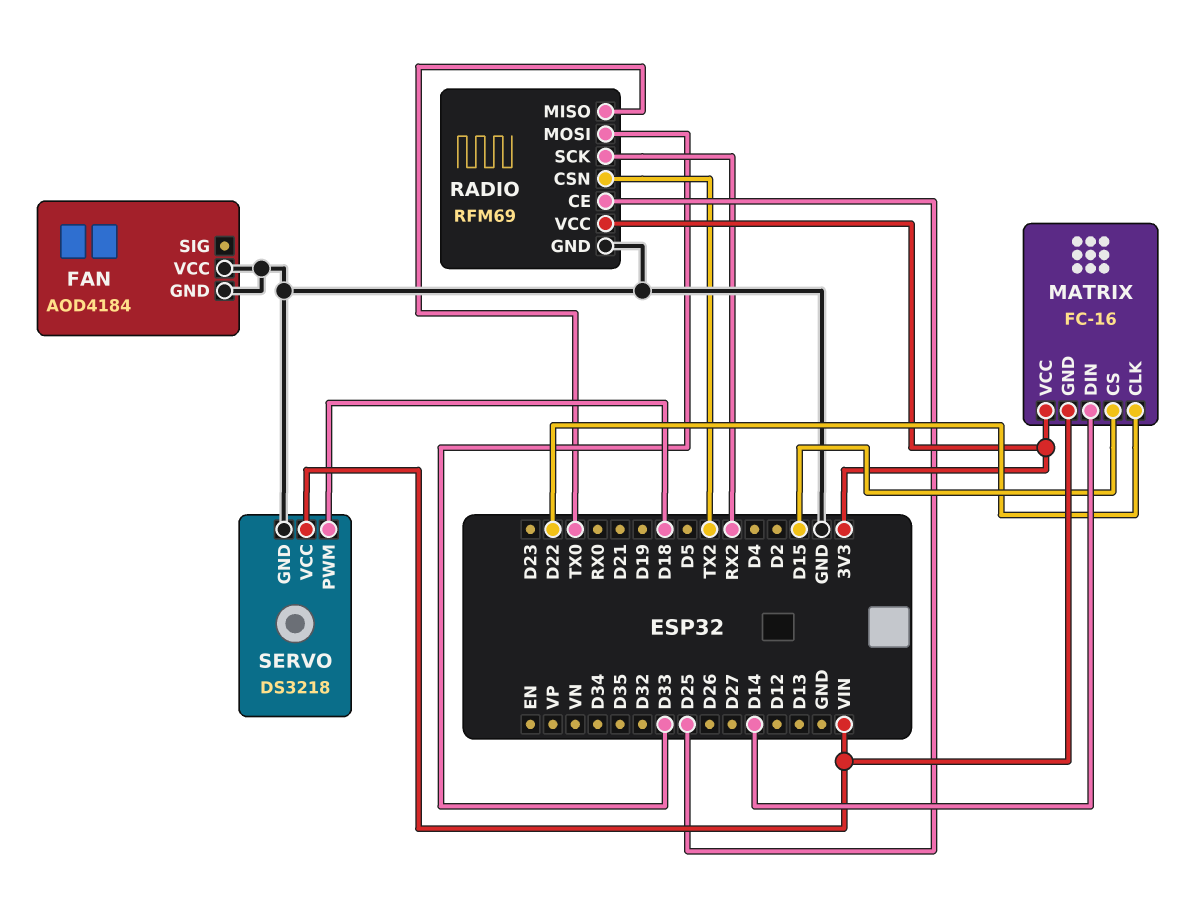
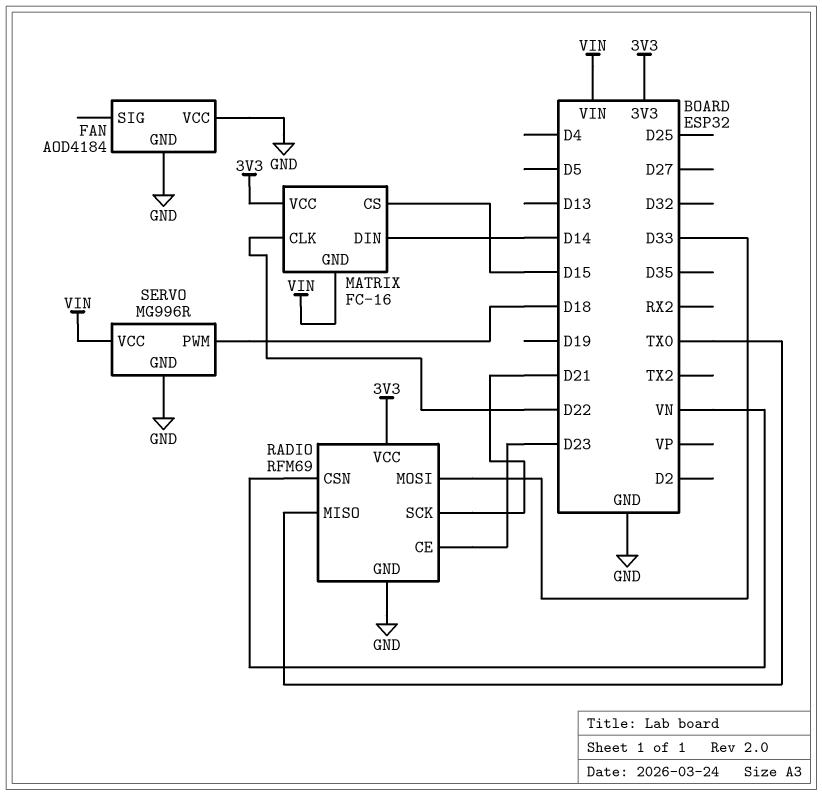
RADIO pin CE: D25 -> D23
RADIO pin CSN: TX2 -> VN
RADIO pin SCK: RX2 -> D21
SERVO: DS3218 -> MG996R

